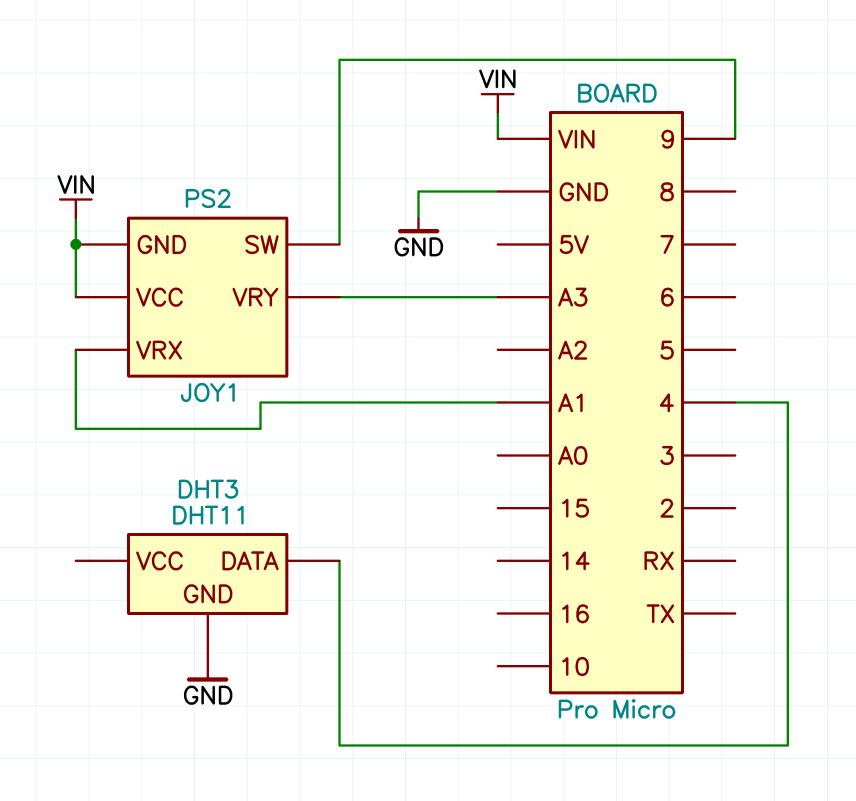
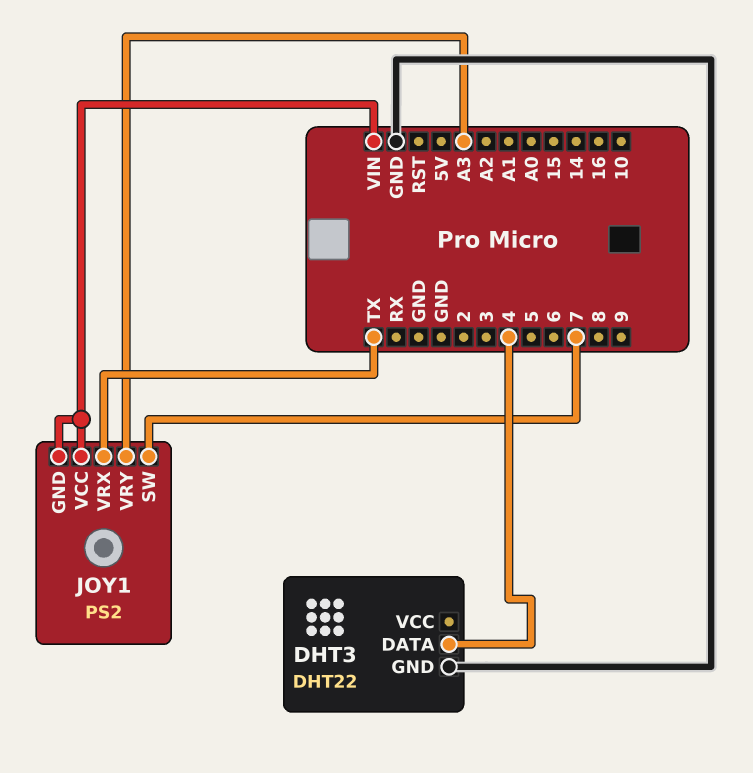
DHT3: DHT11 -> DHT22
JOY1 pin SW: 9 -> 7
JOY1 pin VRX: A1 -> TX

